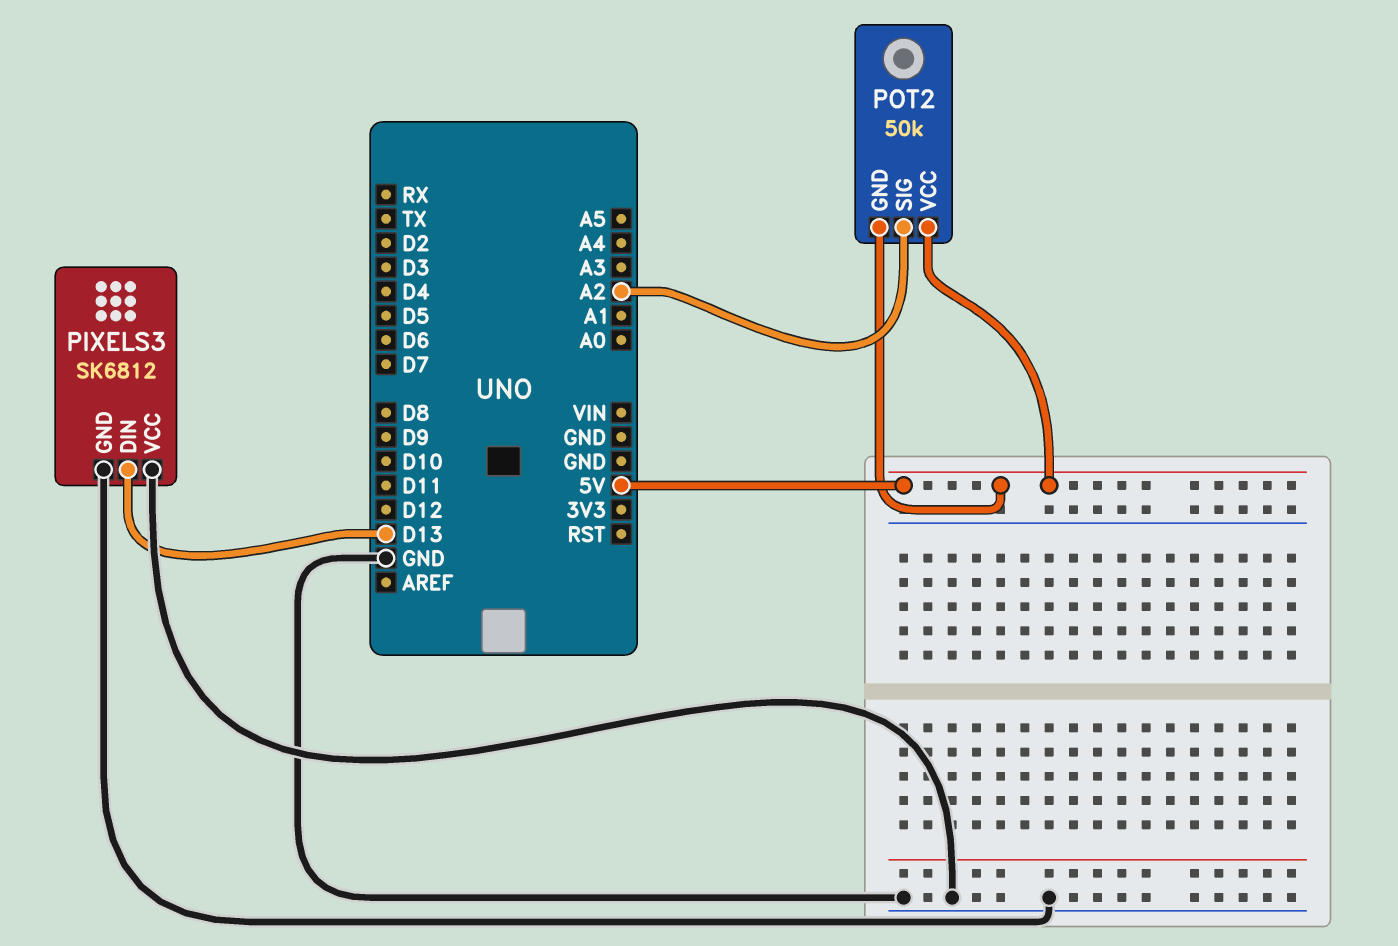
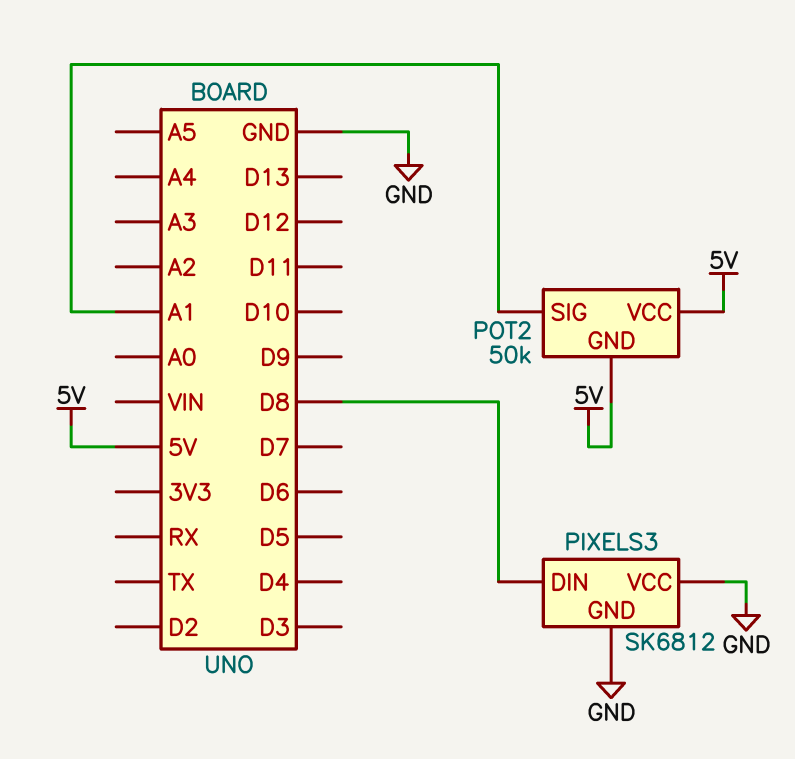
PIXELS3 pin DIN: D13 -> D8
POT2 pin SIG: A2 -> A1

